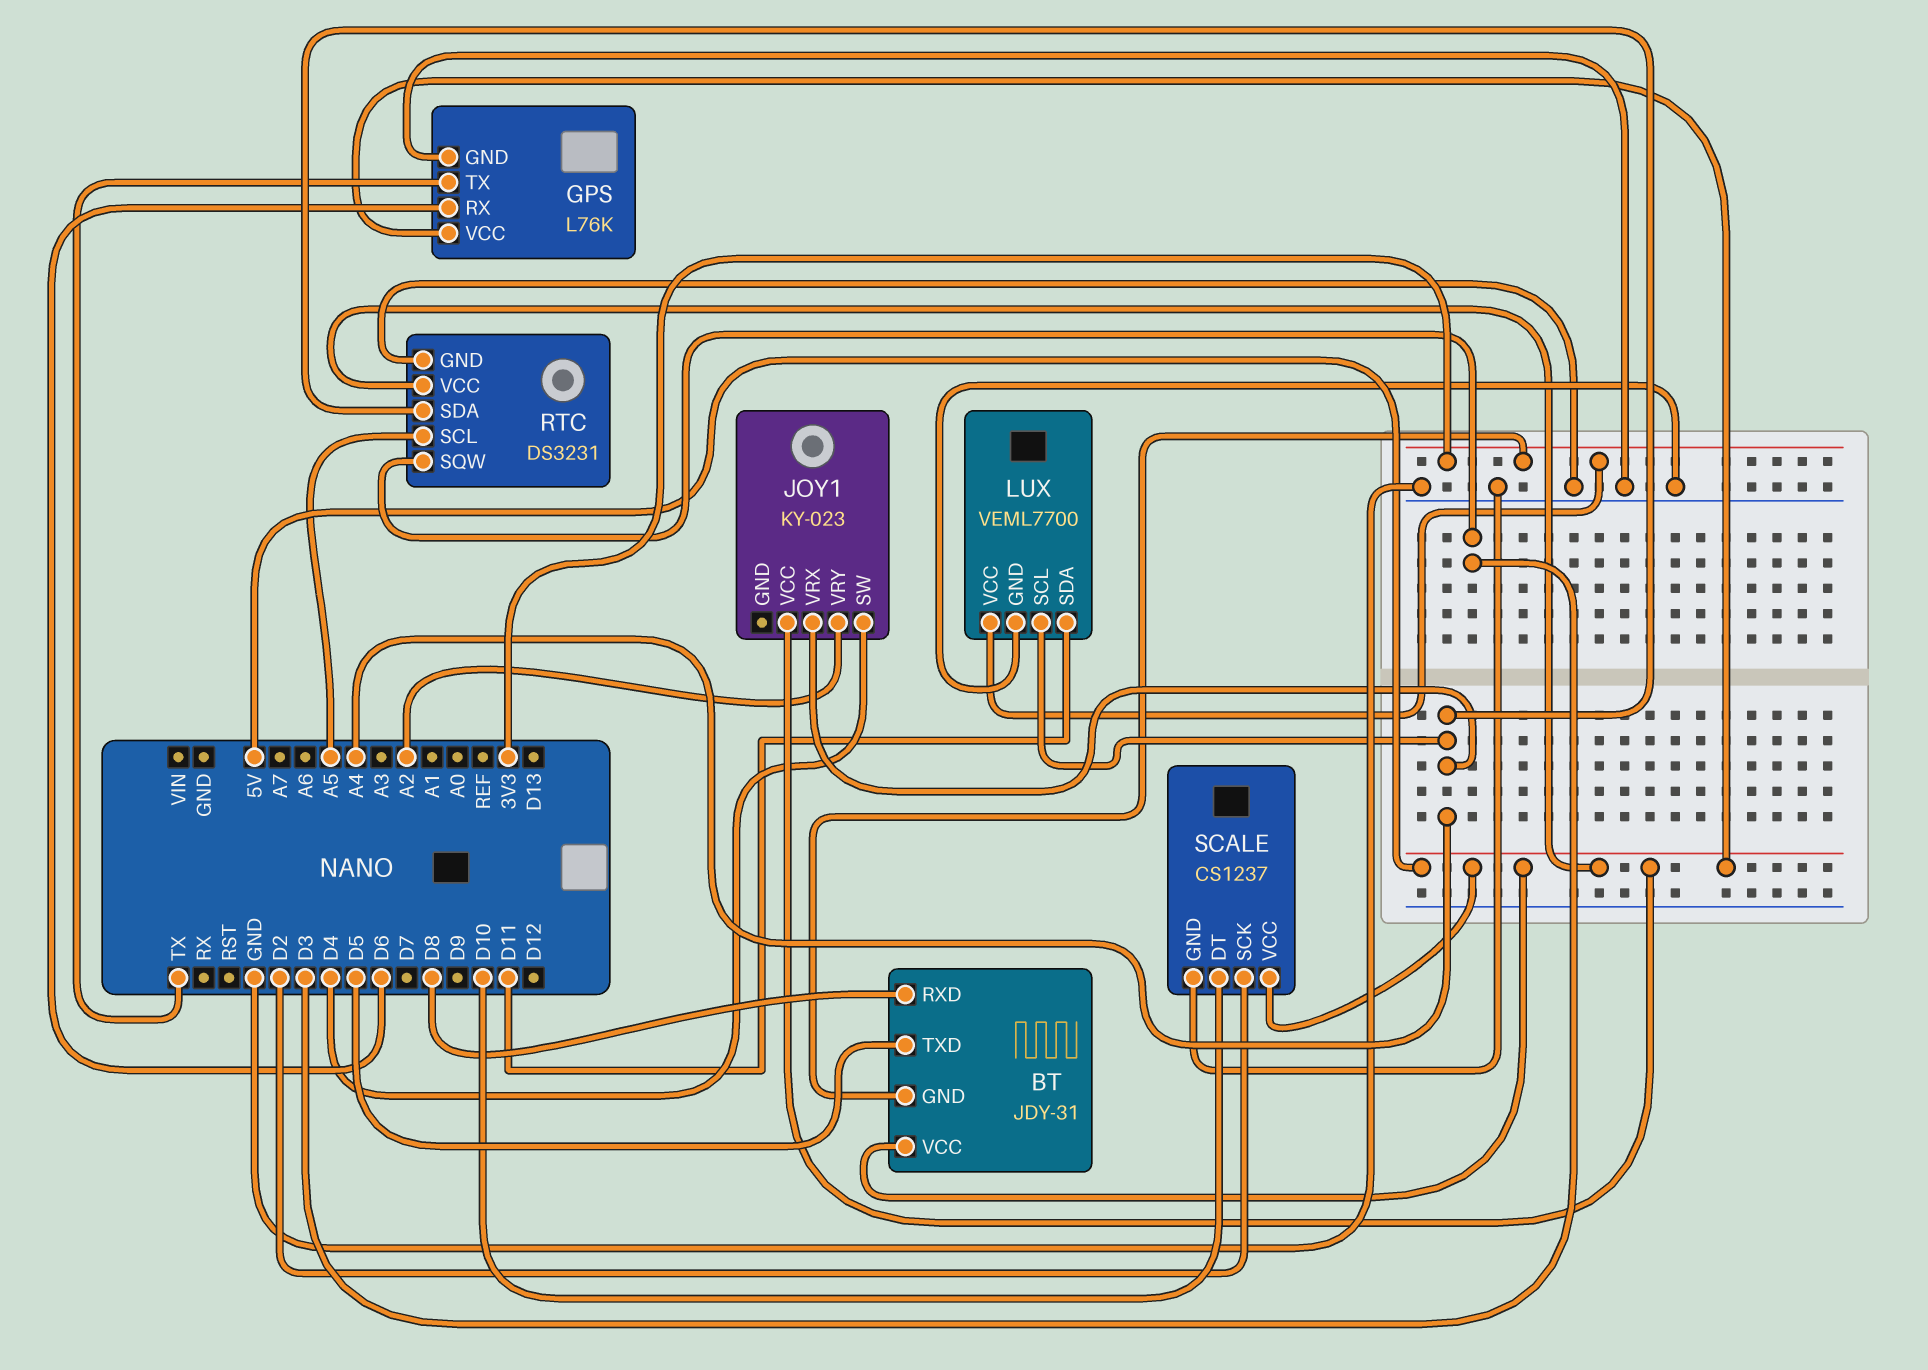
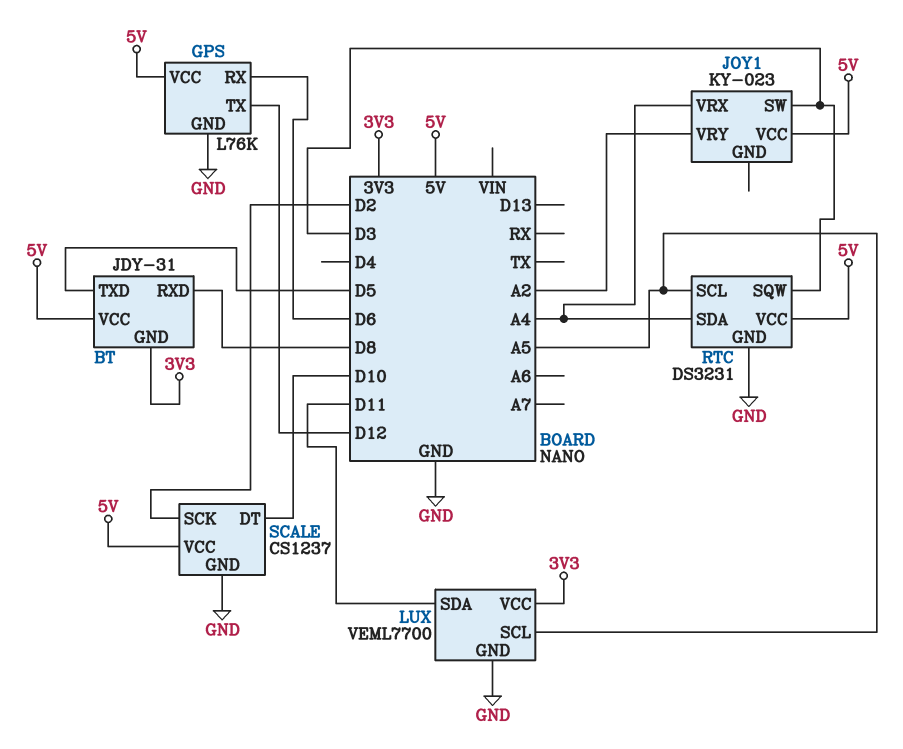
GPS pin TX: TX -> D12
JOY1 pin SW: D4 -> D3
LUX pin SCL: A4 -> A5

